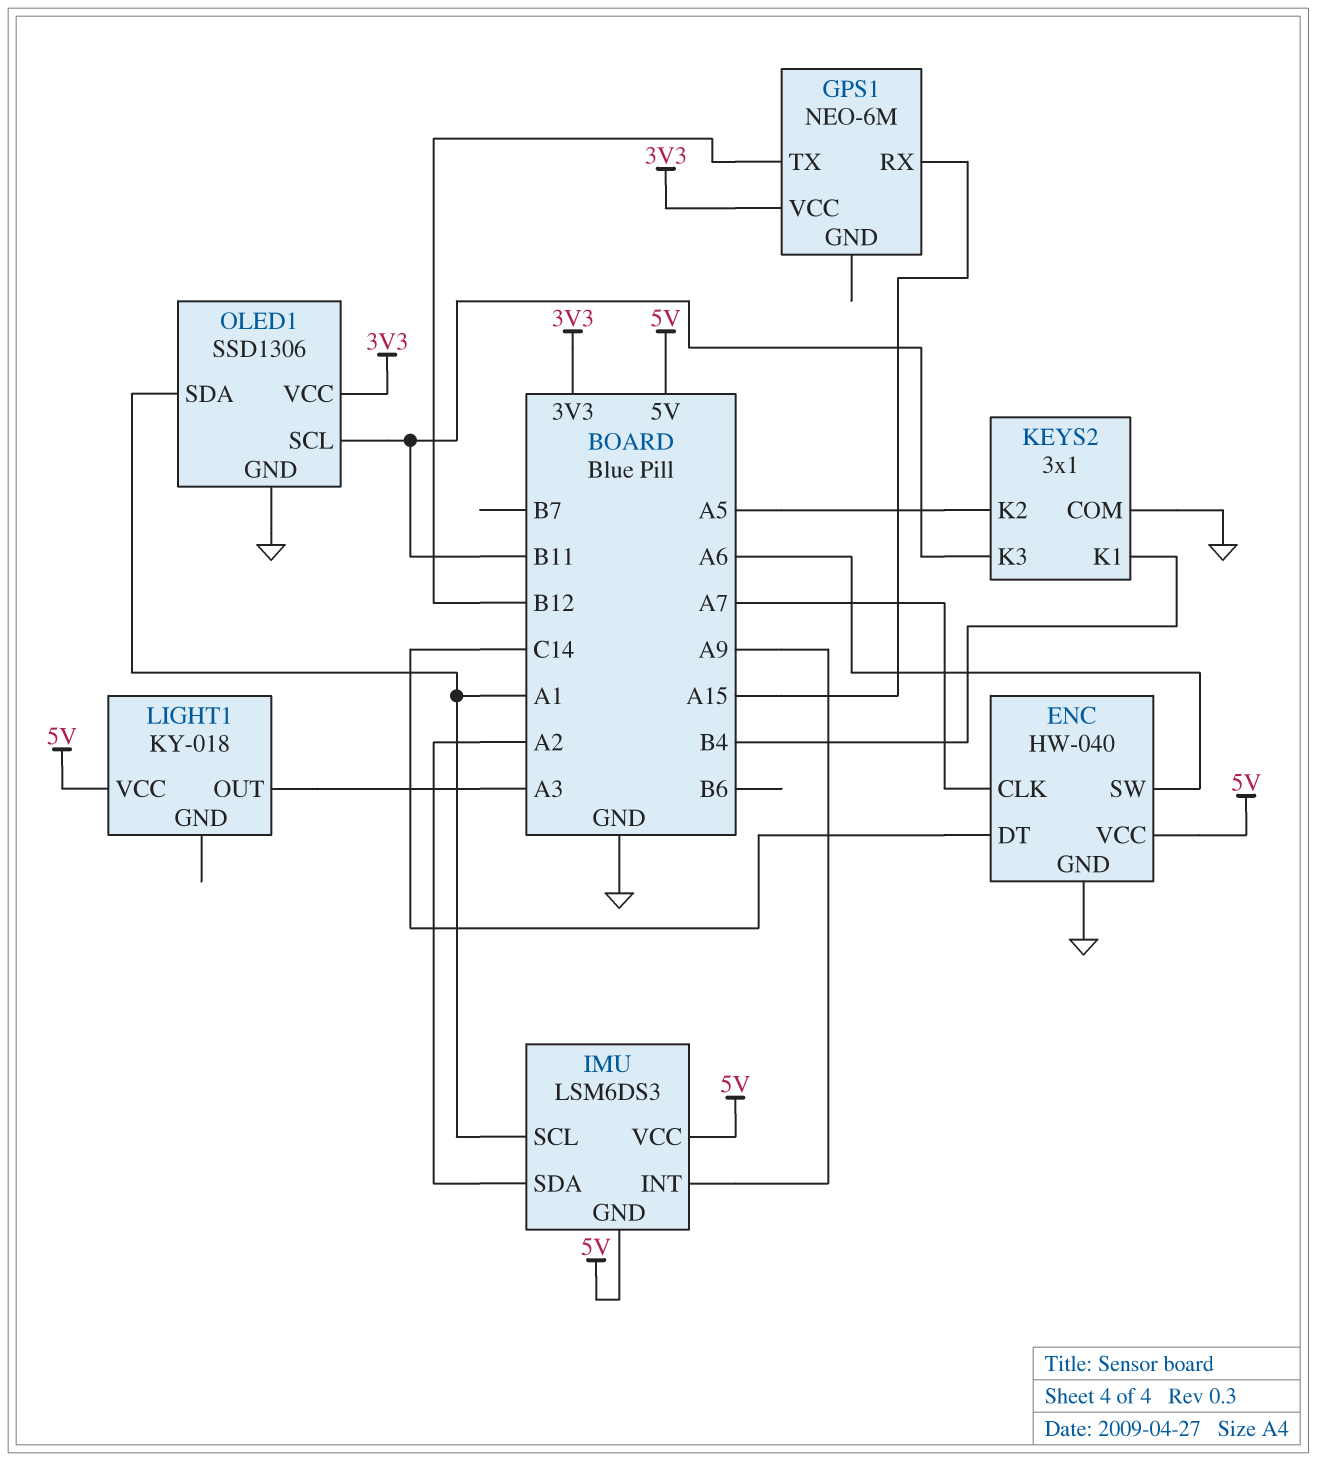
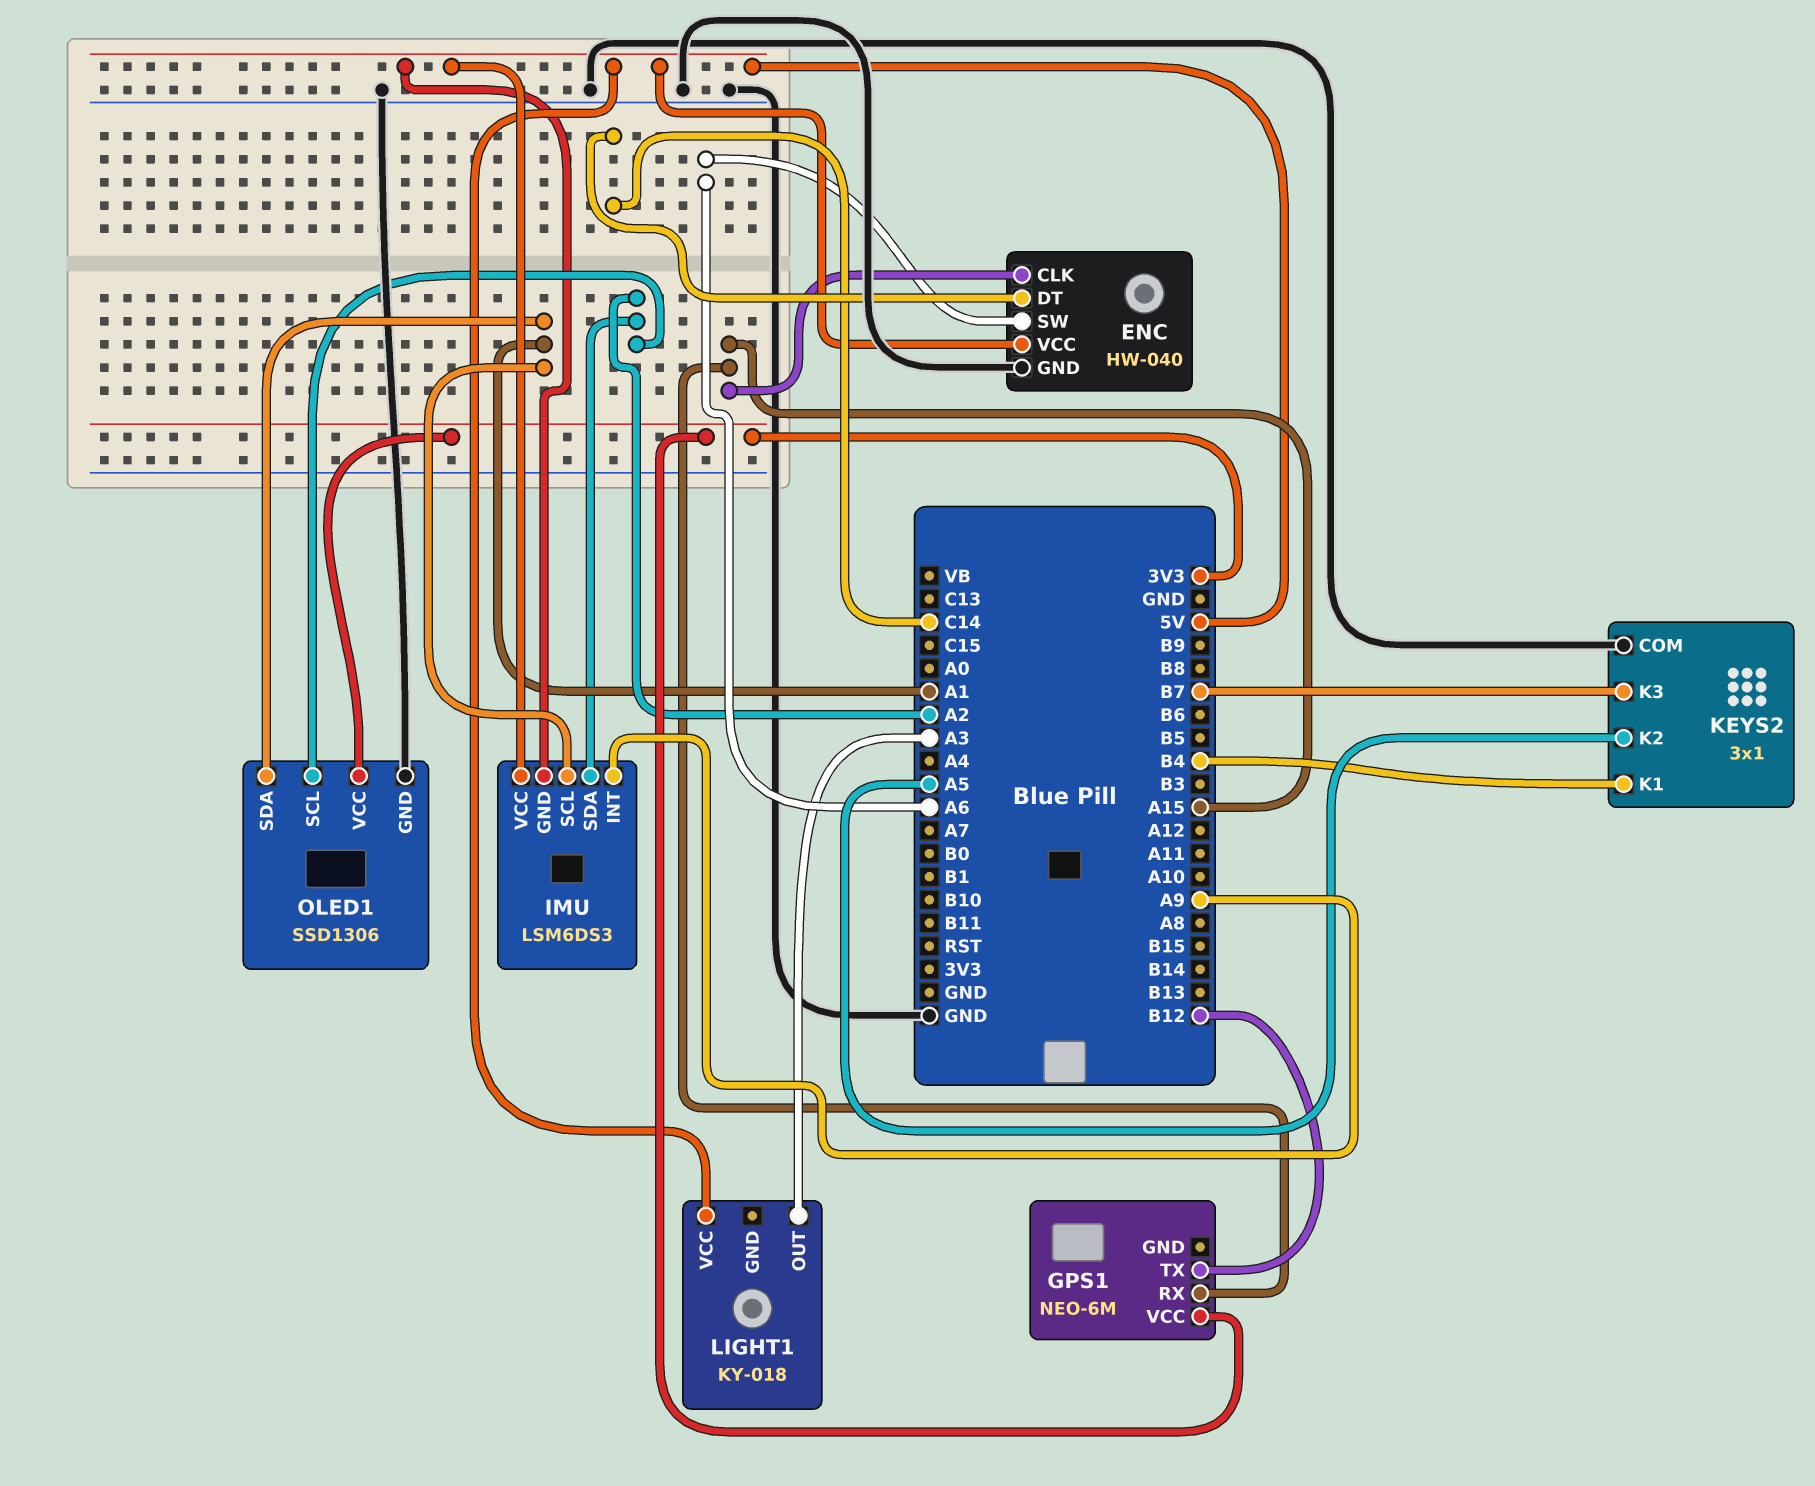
ENC pin CLK: A7 -> A15
KEYS2 pin K3: B11 -> B7
OLED1 pin SCL: B11 -> A2

